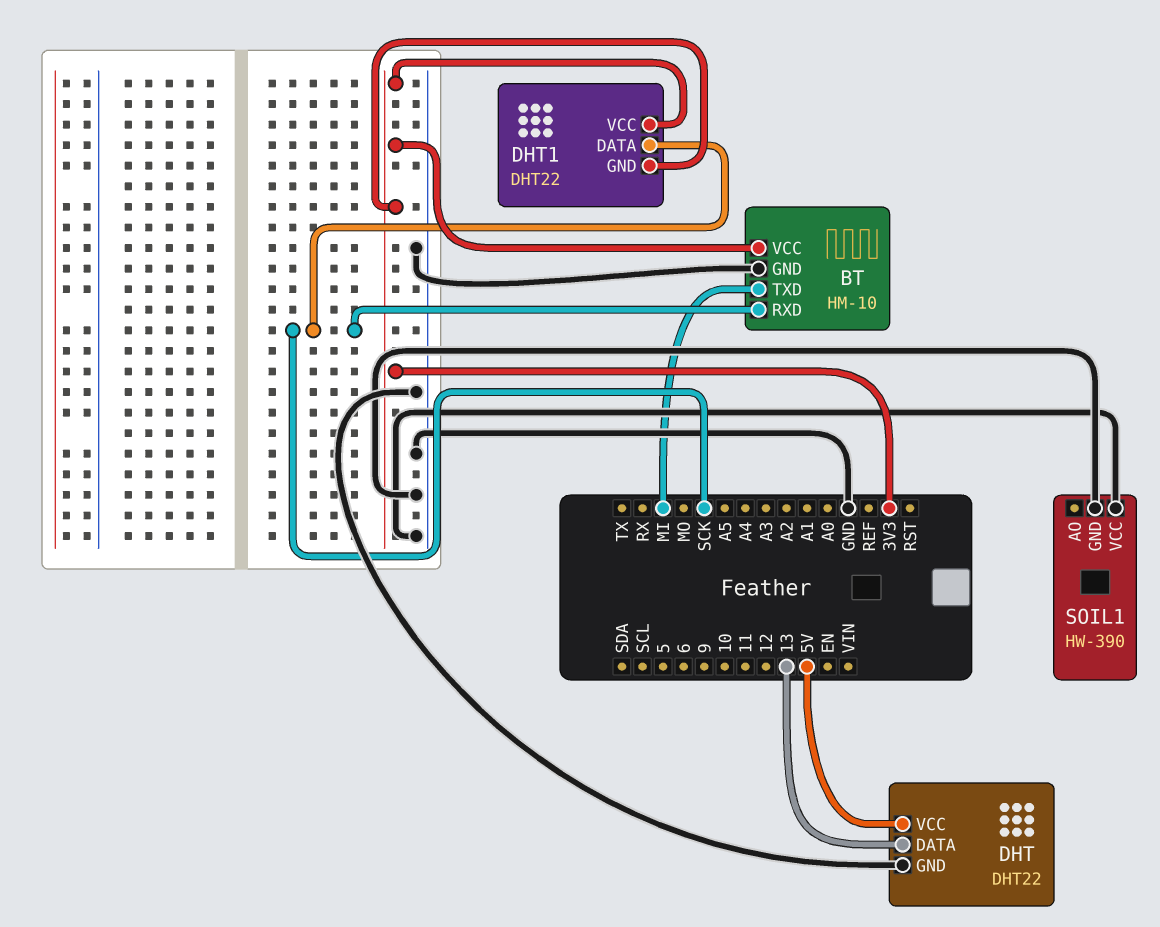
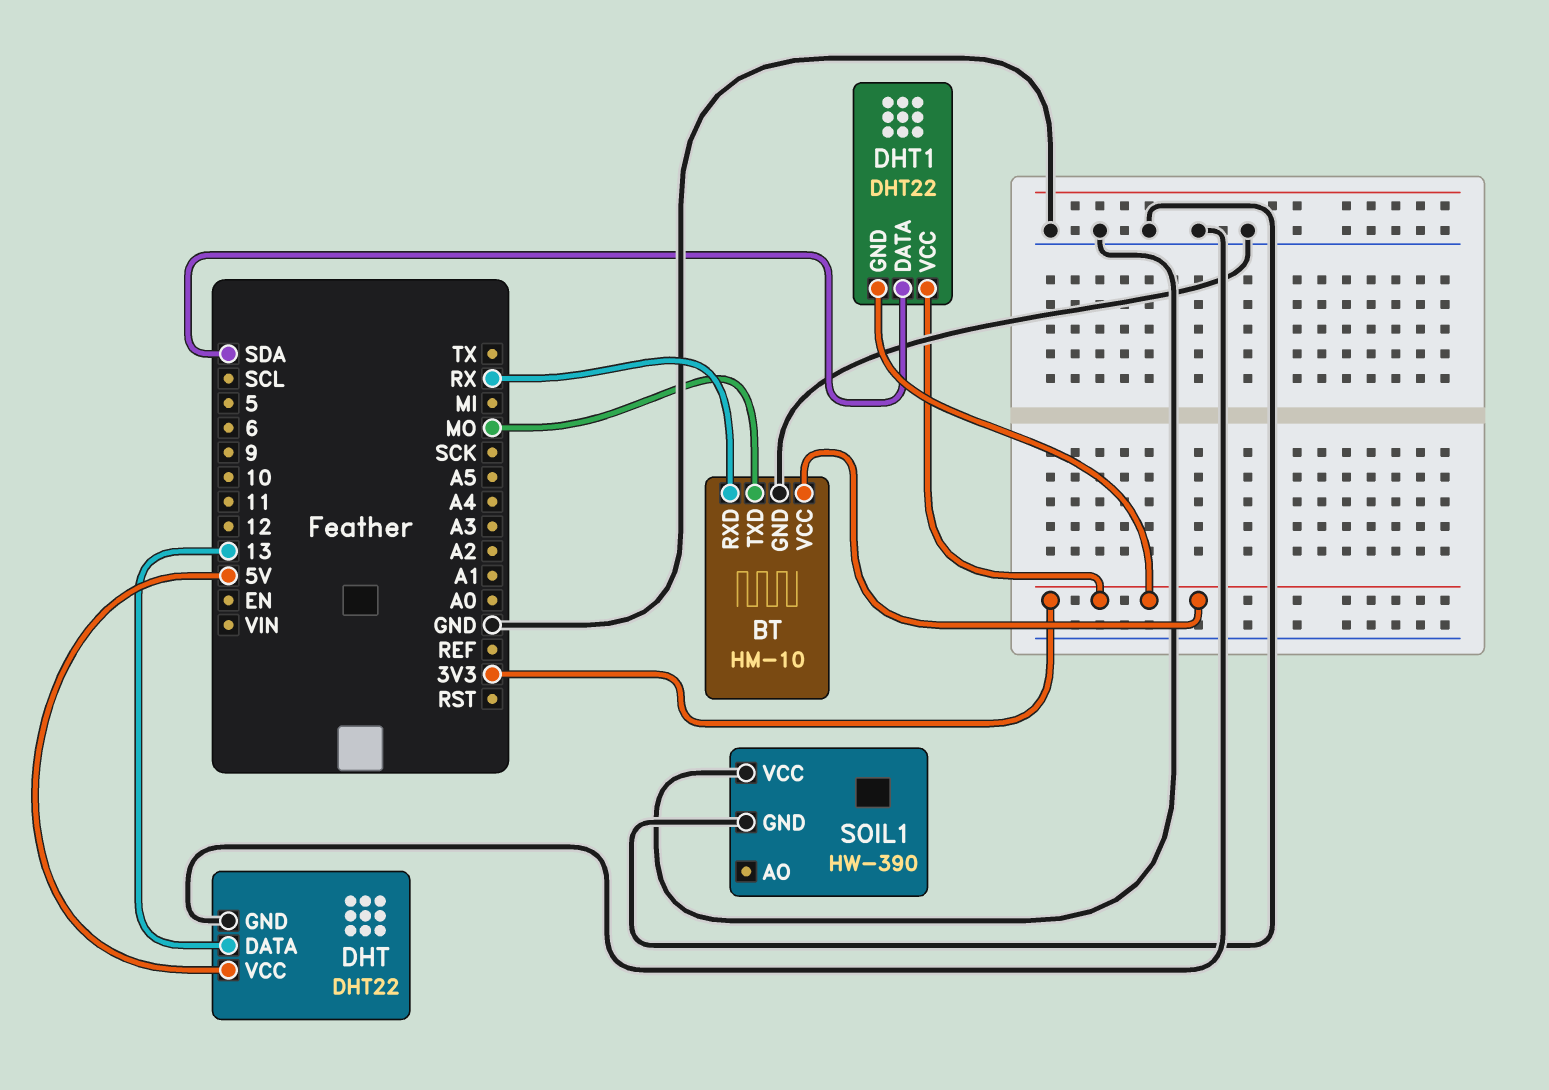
BT pin RXD: SCK -> RX
BT pin TXD: MI -> MO
DHT1 pin DATA: SCK -> SDA

